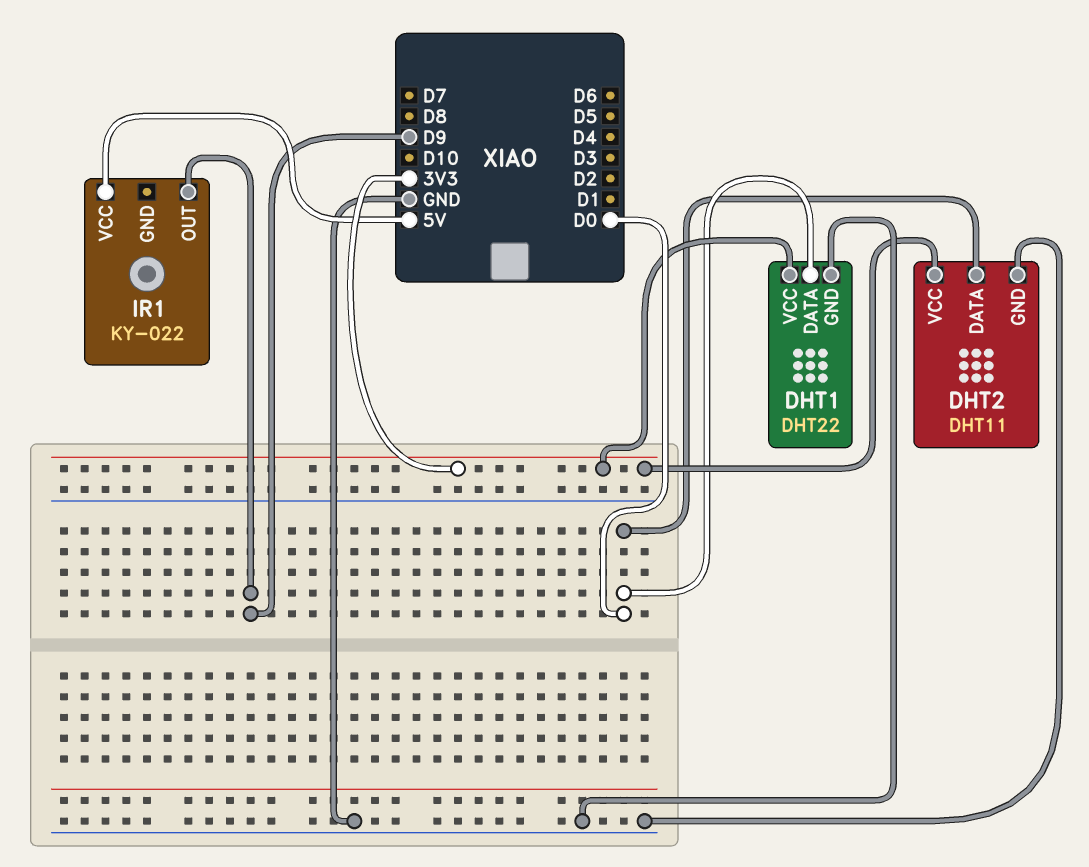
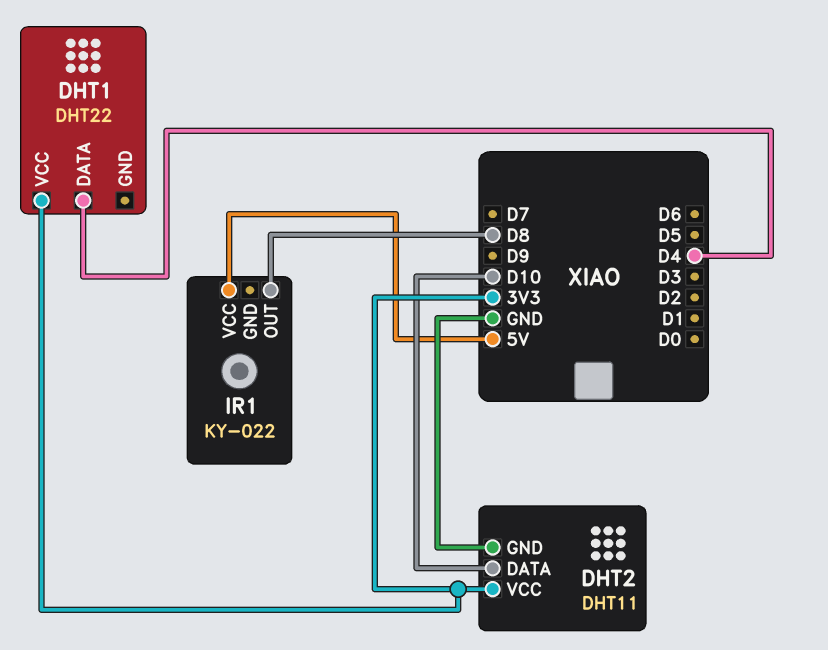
DHT1 pin DATA: D0 -> D4
DHT1 pin GND: GND -> none
DHT2 pin DATA: D0 -> D10
IR1 pin OUT: D9 -> D8

